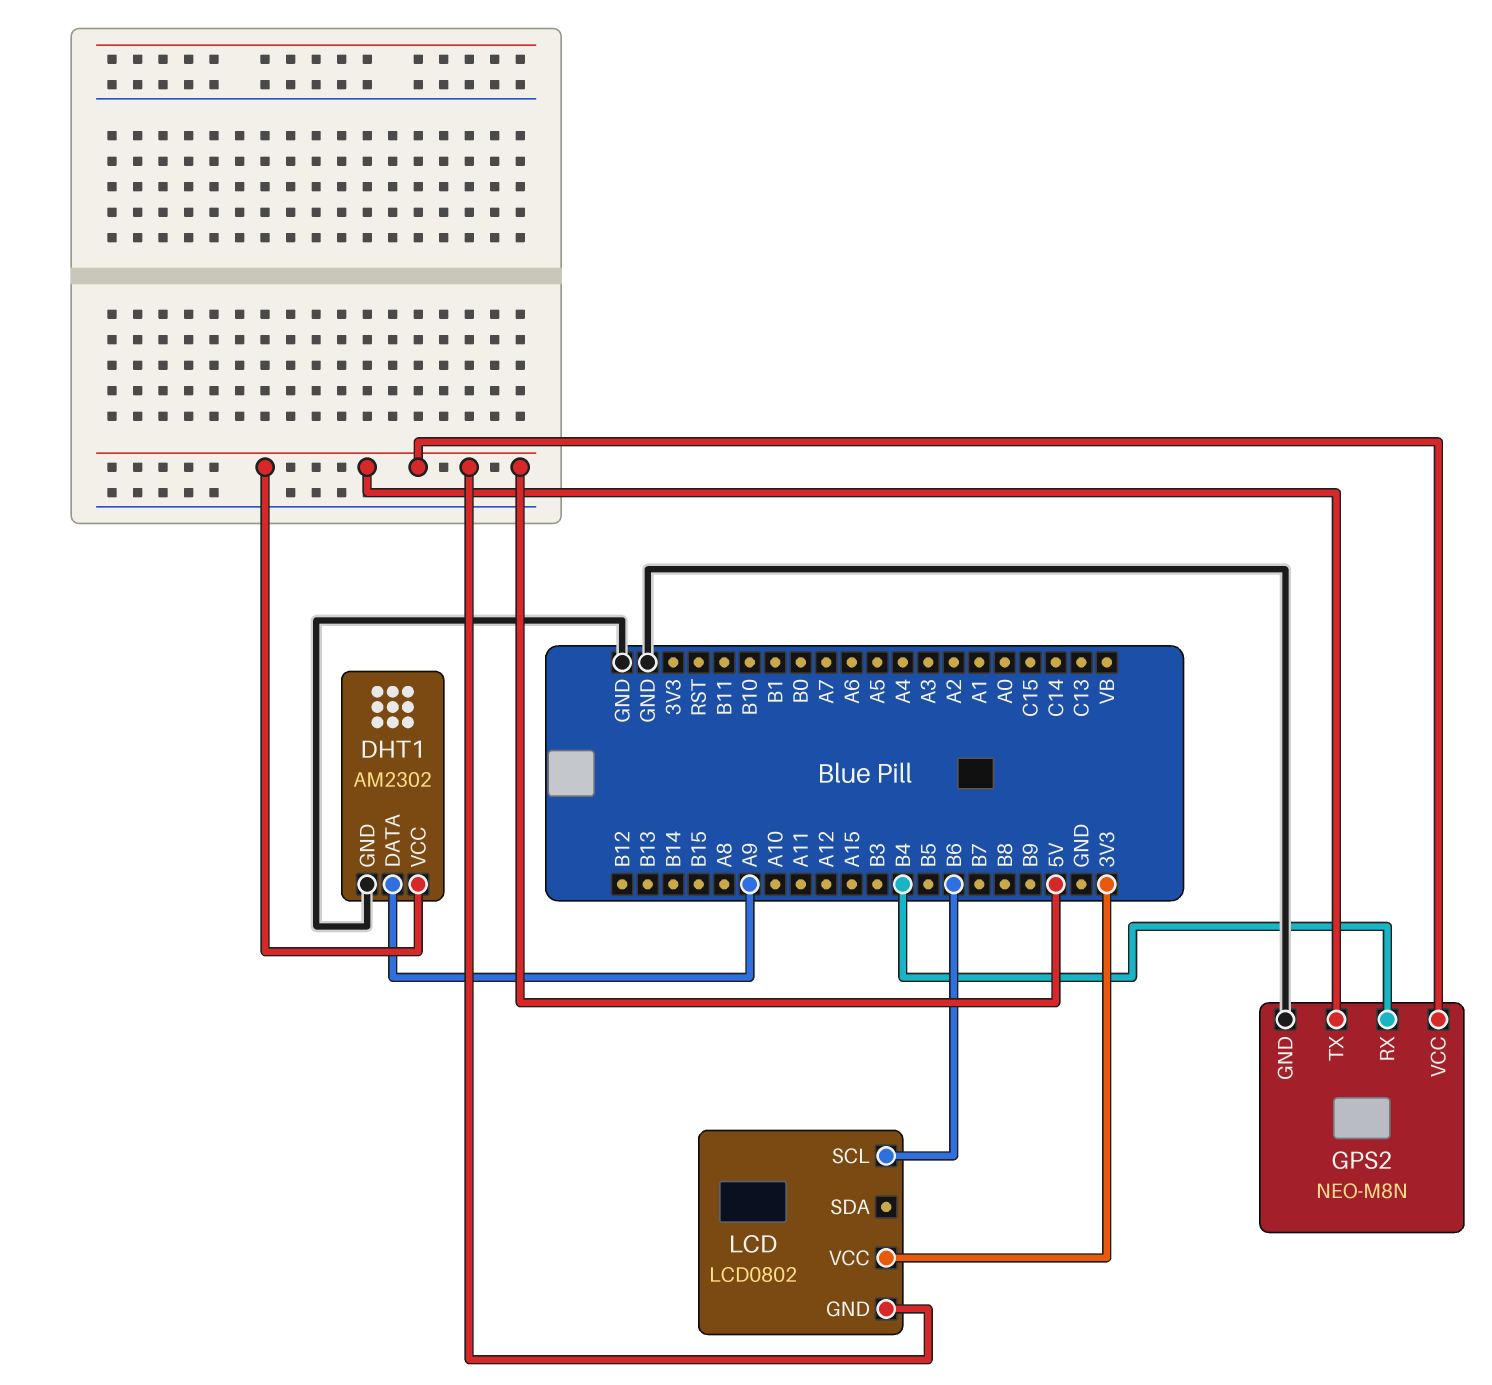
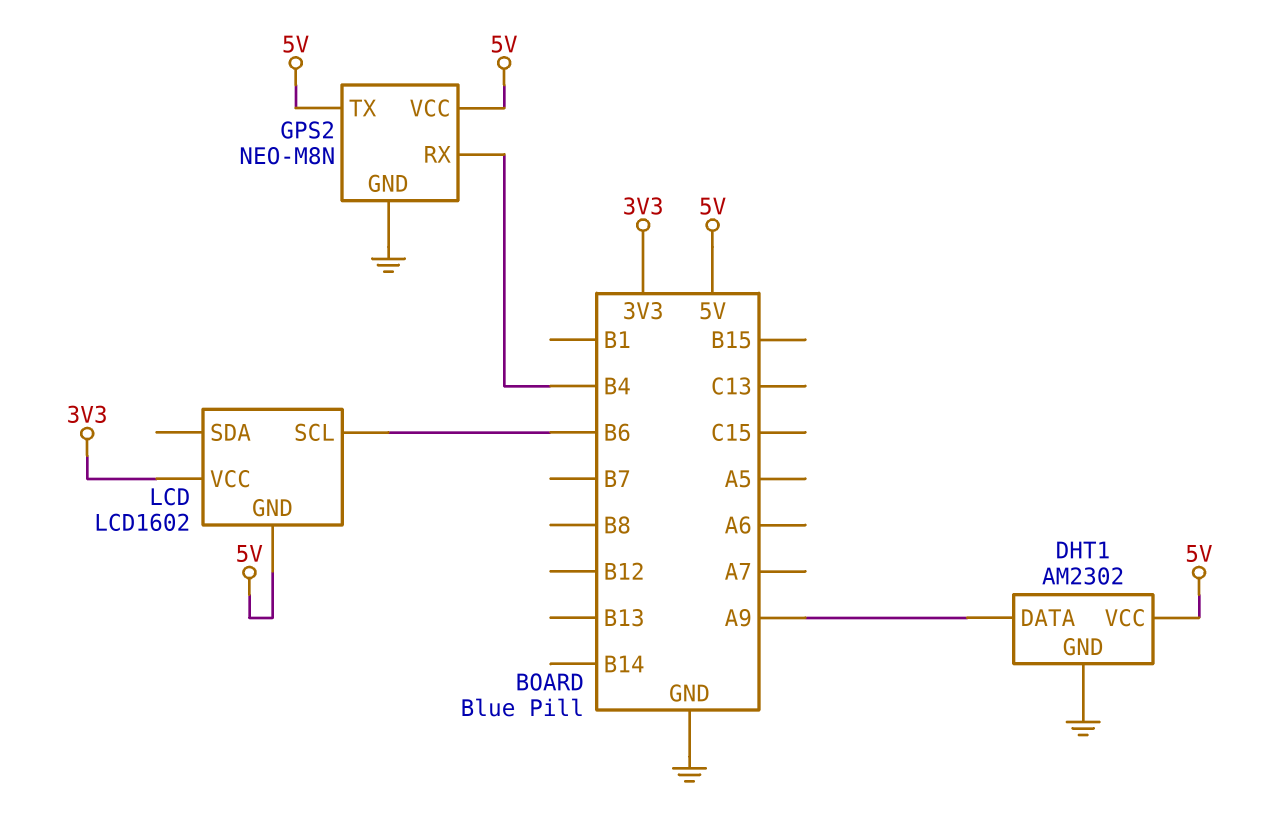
LCD: LCD0802 -> LCD1602

